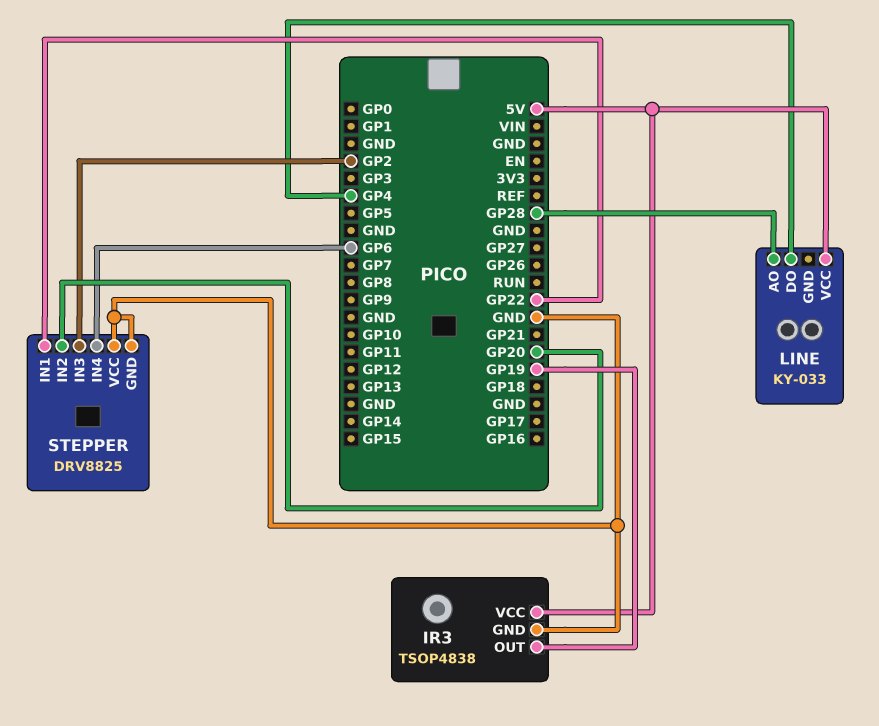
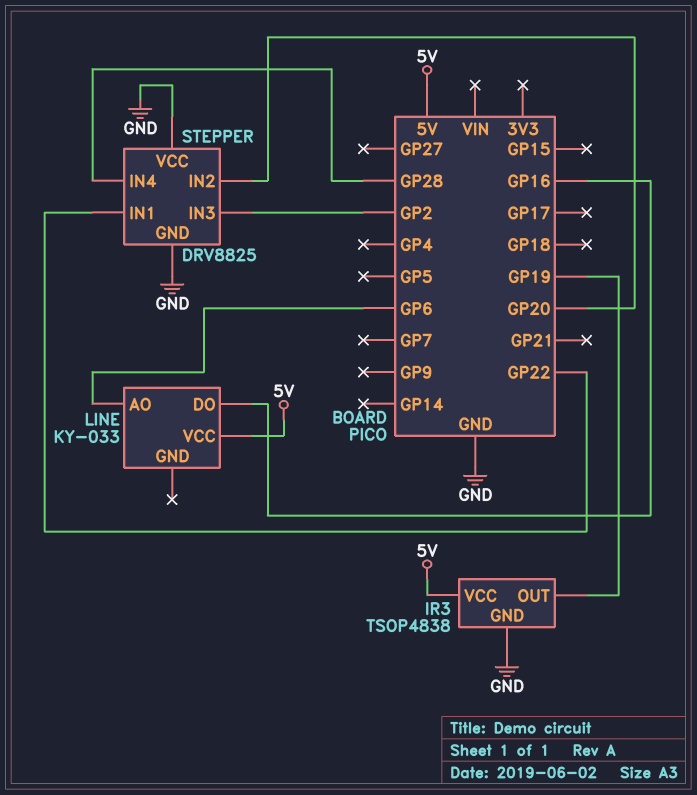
LINE pin AO: GP28 -> GP6
LINE pin DO: GP4 -> GP16
STEPPER pin IN4: GP6 -> GP28

